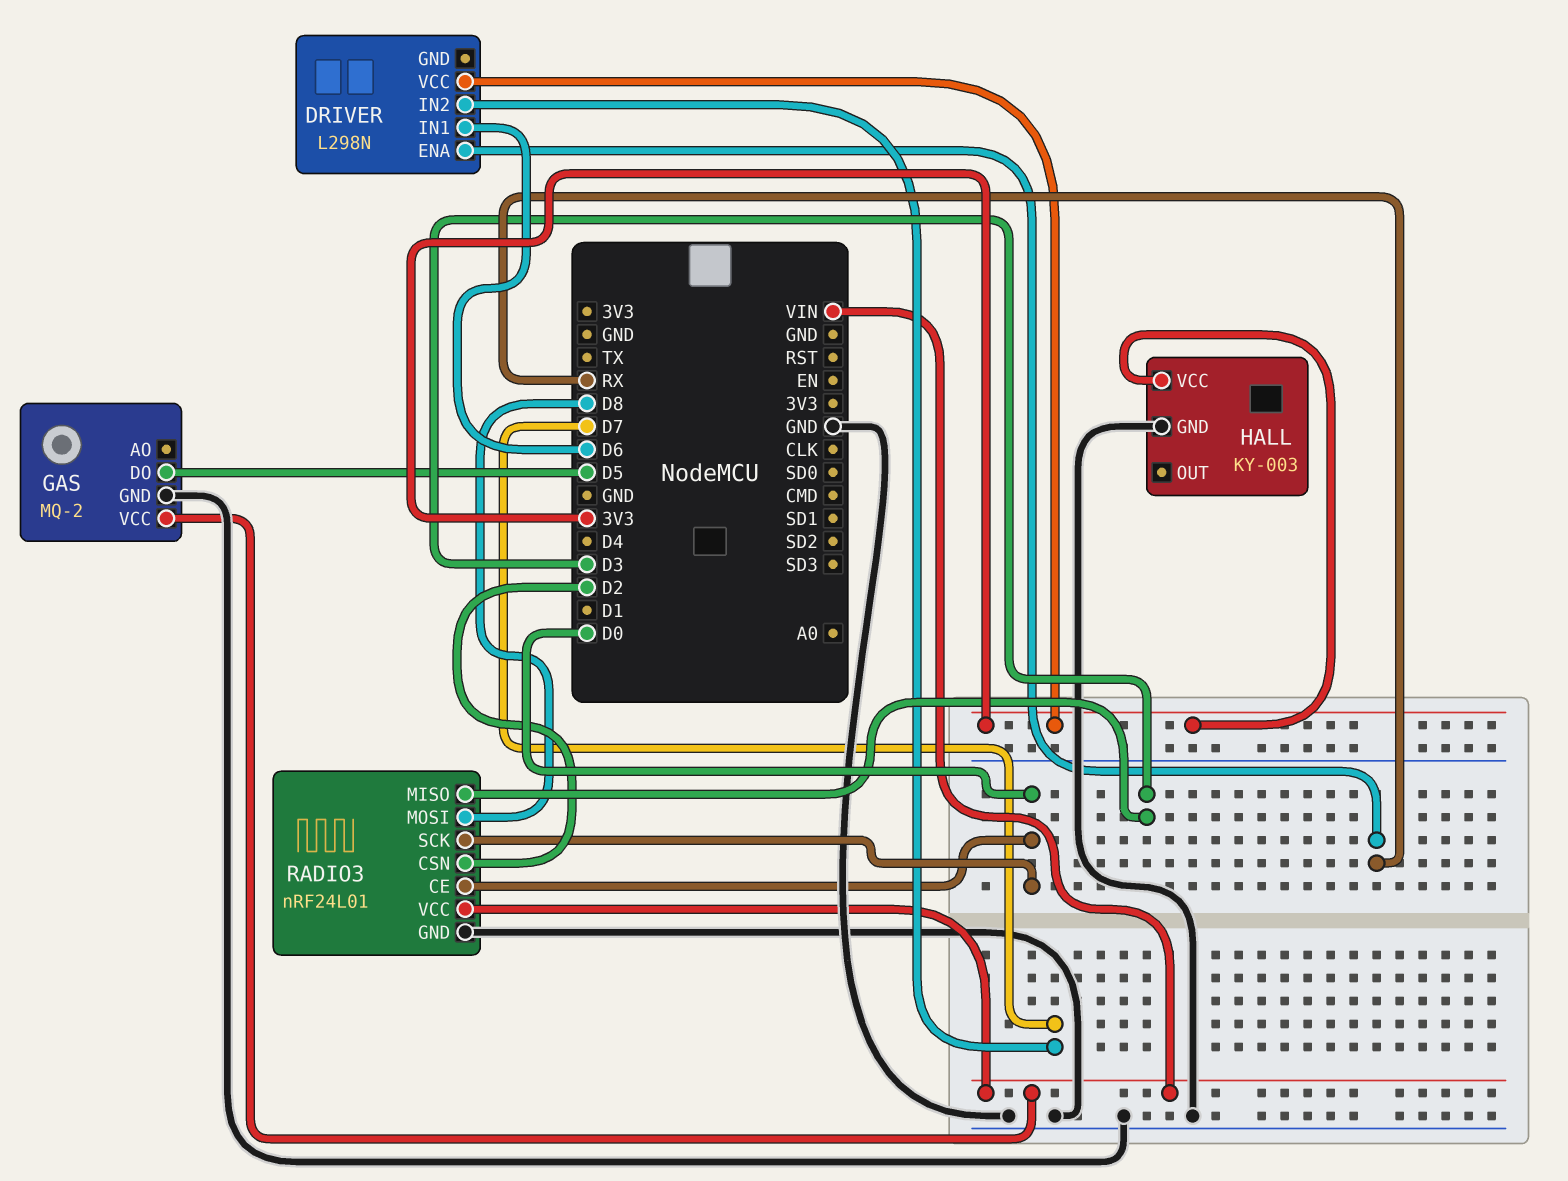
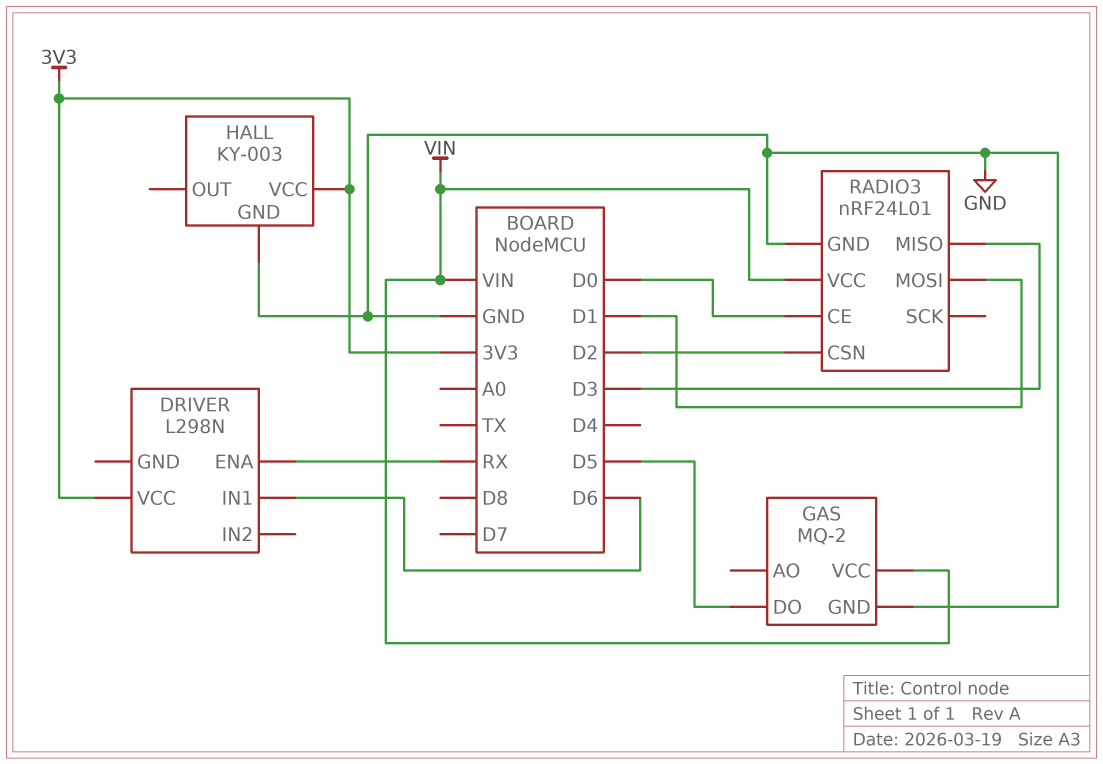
DRIVER pin IN2: D7 -> none
RADIO3 pin MOSI: D8 -> D1
RADIO3 pin SCK: D0 -> none

